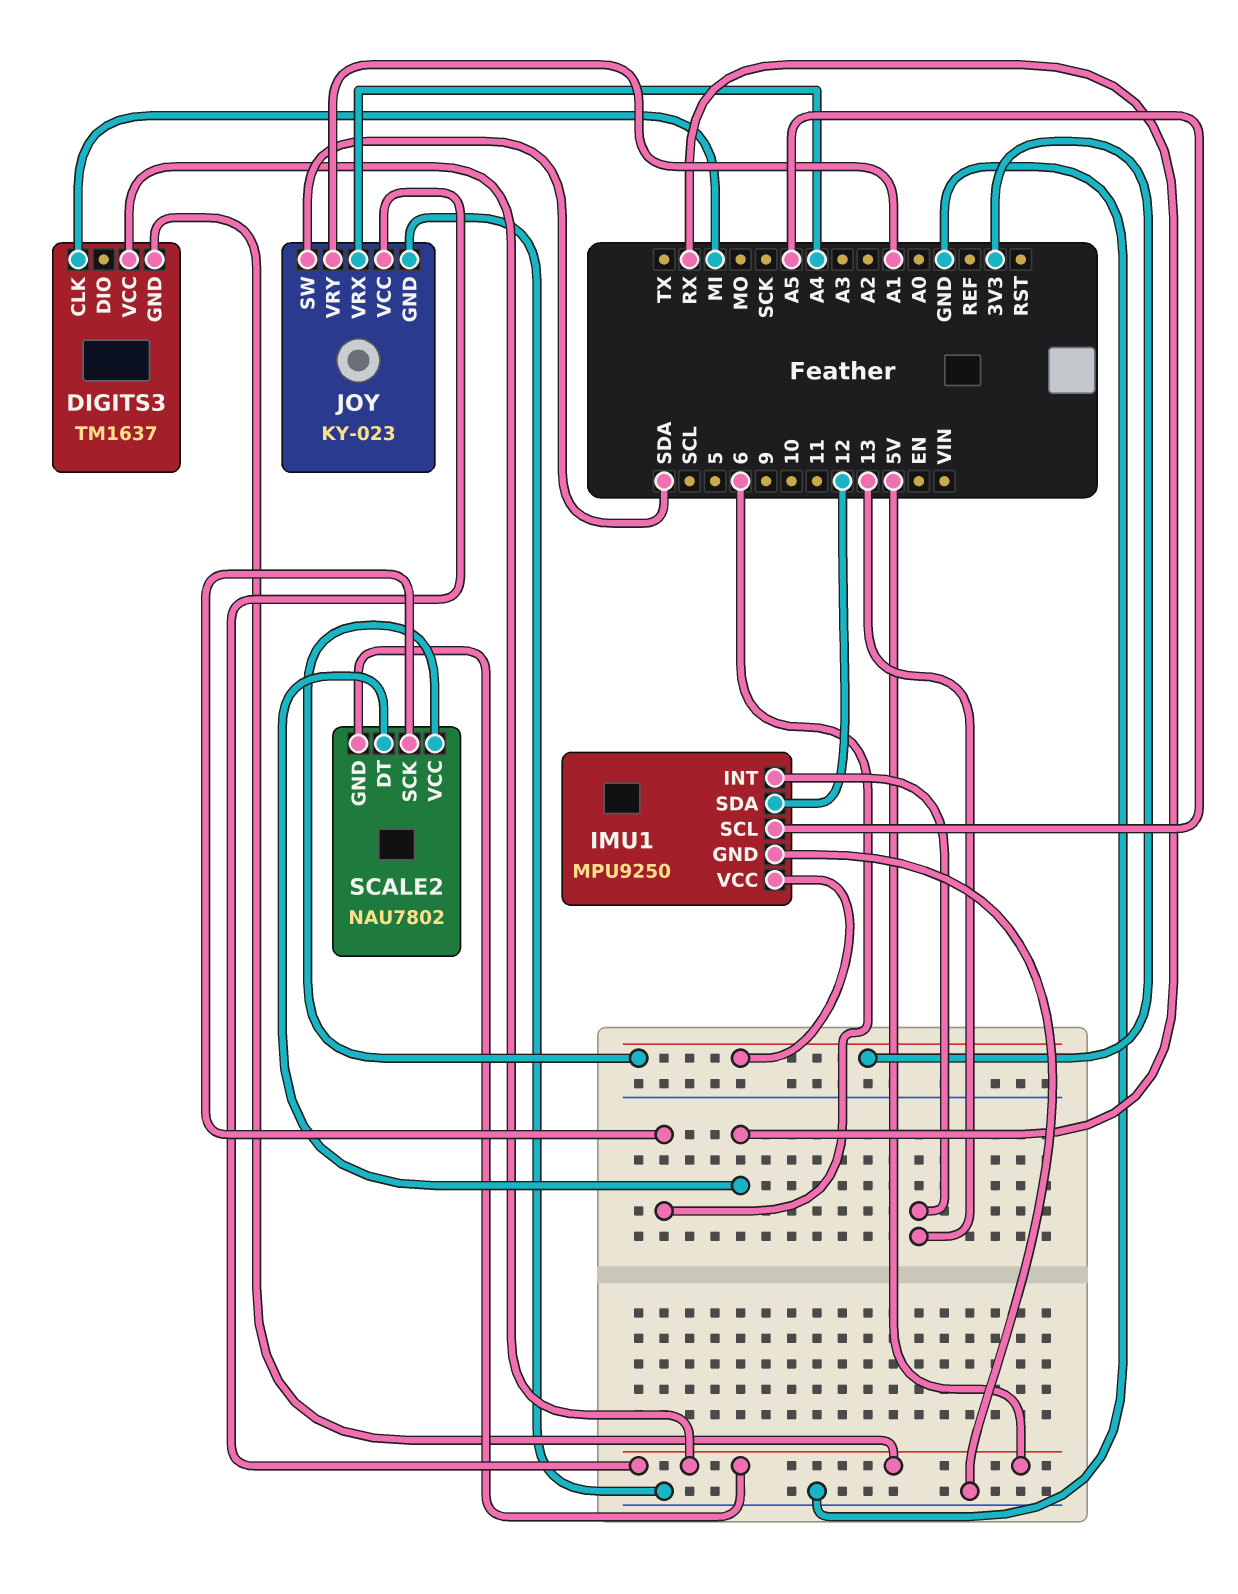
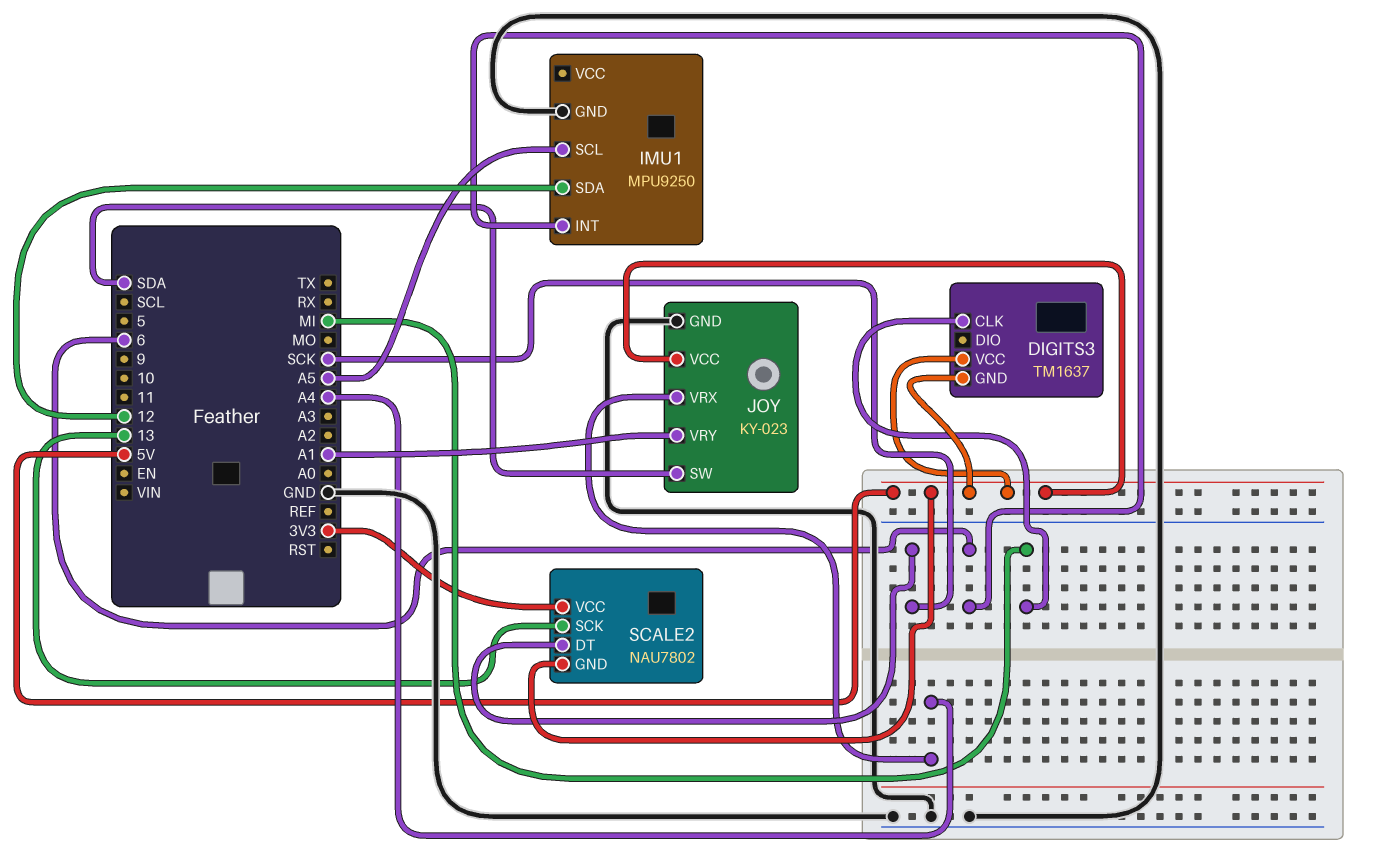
IMU1 pin INT: 13 -> 6
IMU1 pin VCC: 3V3 -> none
SCALE2 pin DT: RX -> SCK
SCALE2 pin SCK: 6 -> 13

